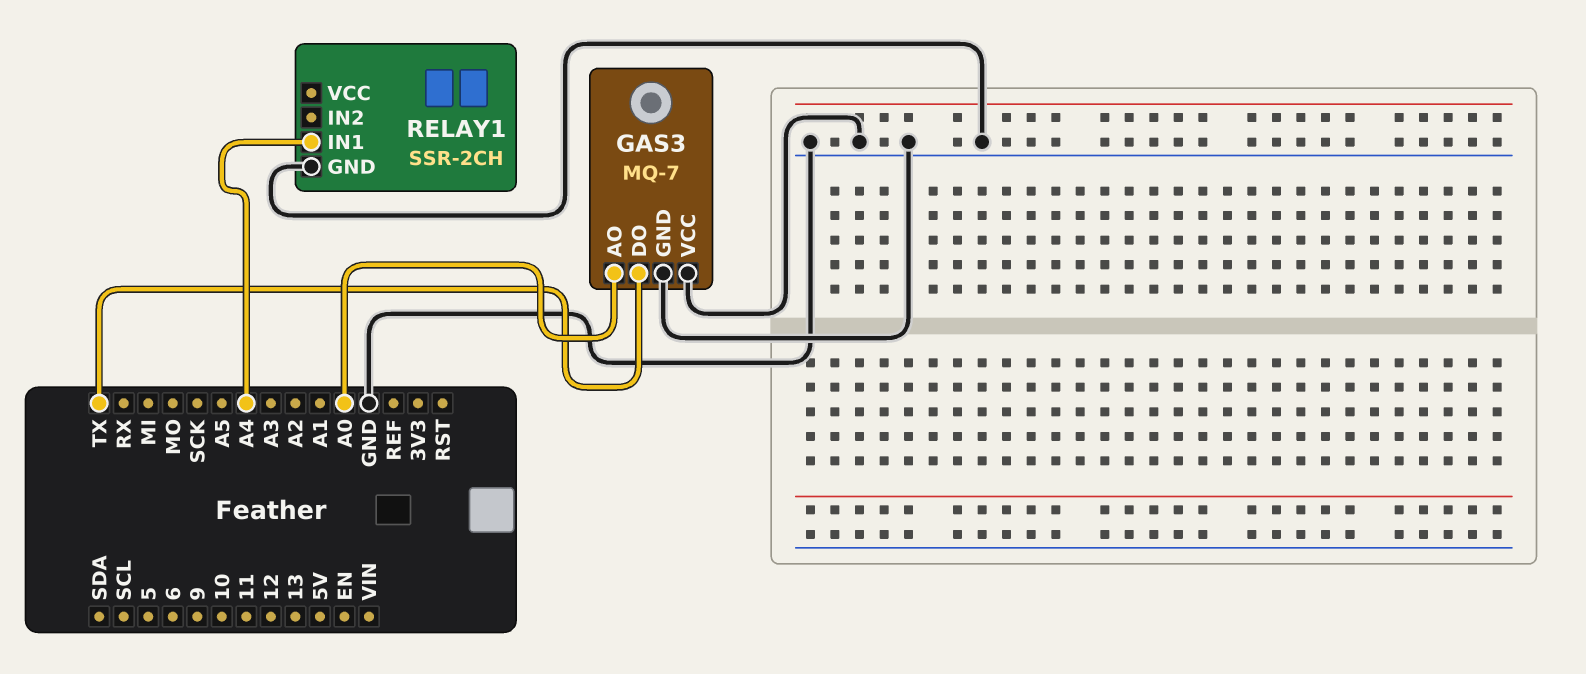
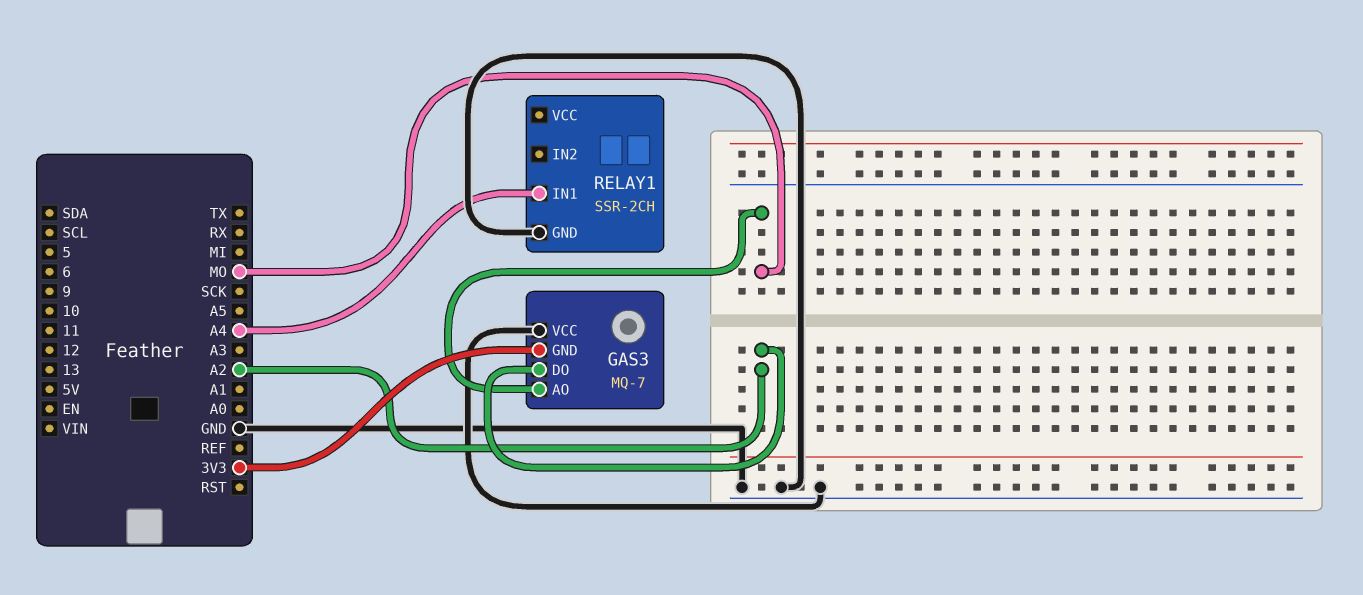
GAS3 pin AO: A0 -> MO
GAS3 pin DO: TX -> A2
GAS3 pin GND: GND -> 3V3

